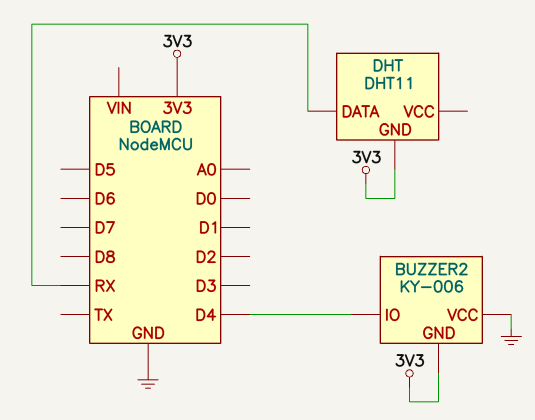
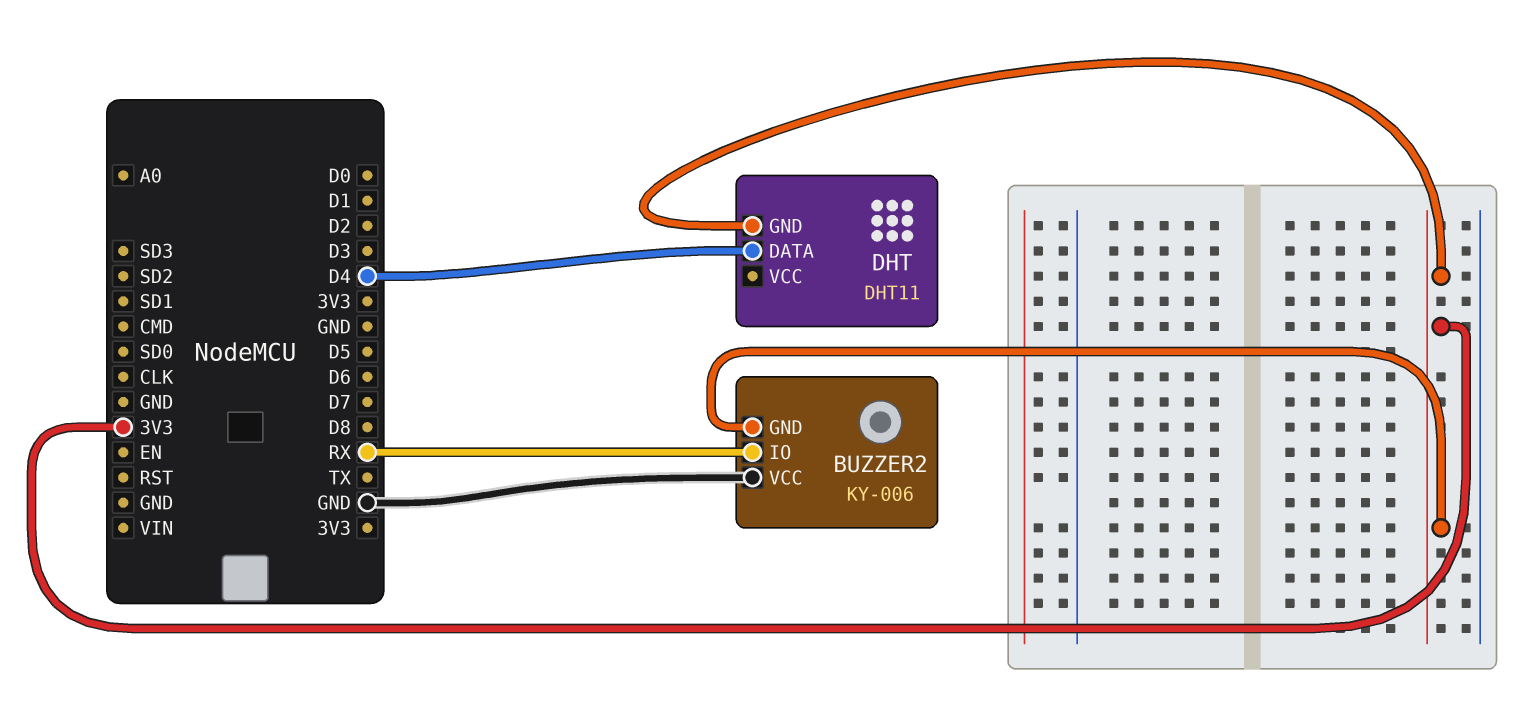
BUZZER2 pin IO: D4 -> RX
DHT pin DATA: RX -> D4

